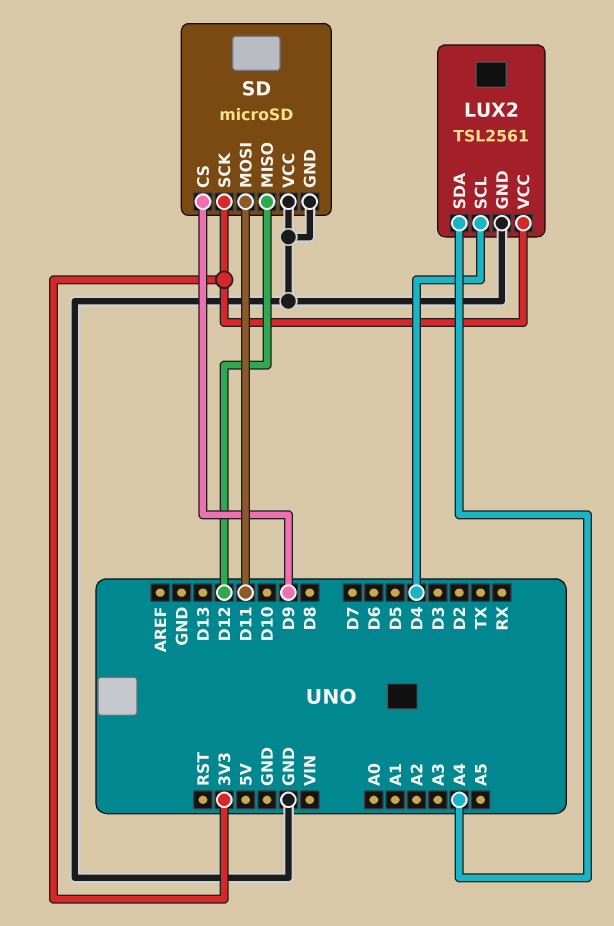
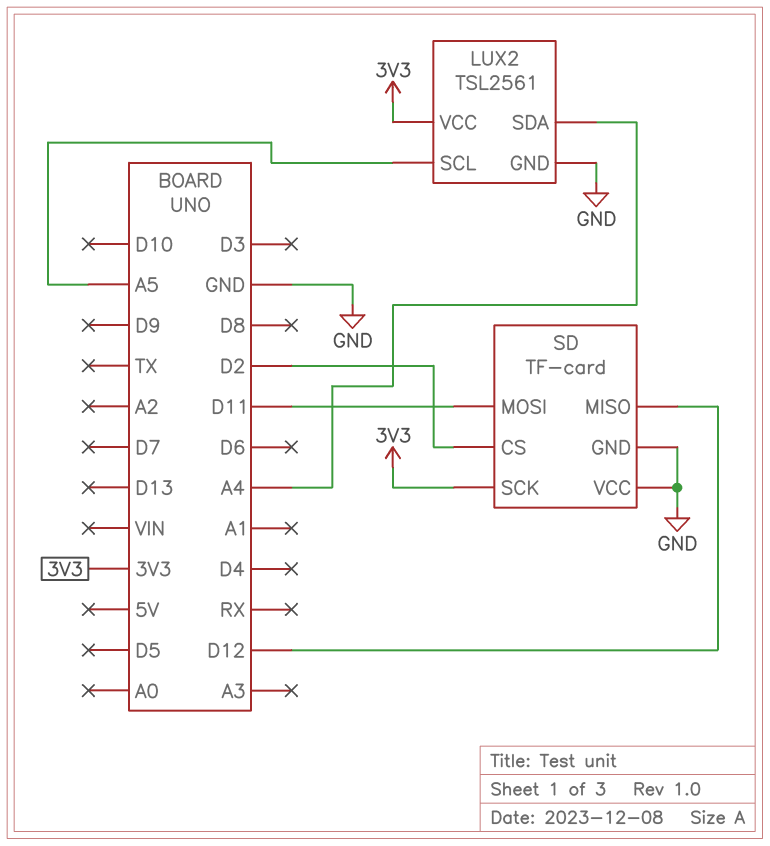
LUX2 pin SCL: D4 -> A5
SD: microSD -> TF-card
SD pin CS: D9 -> D2

